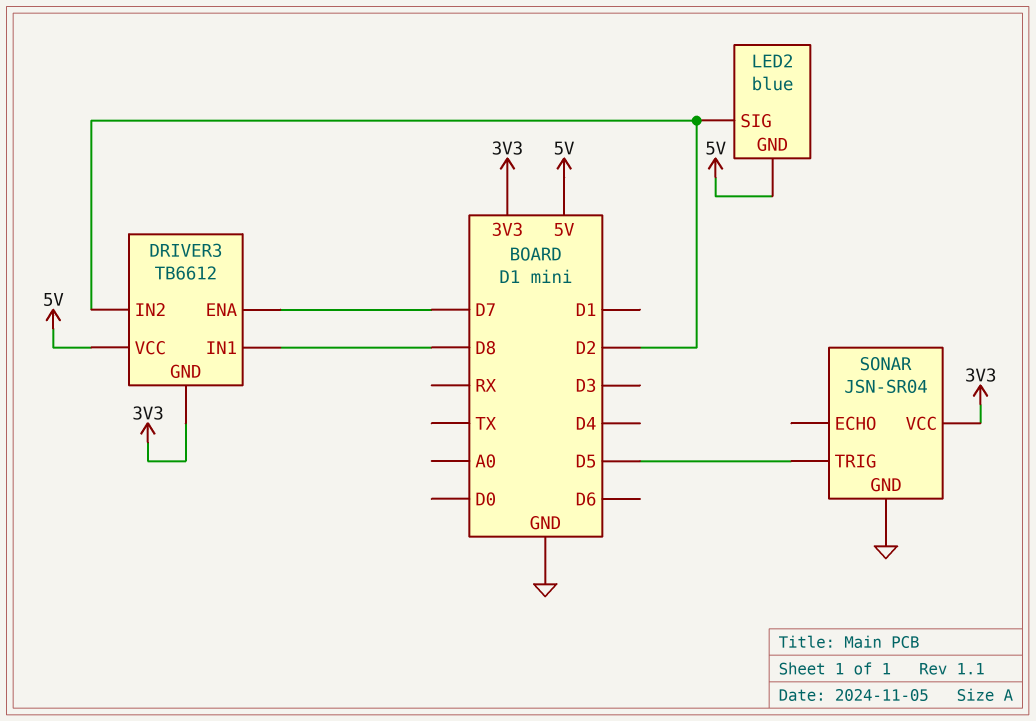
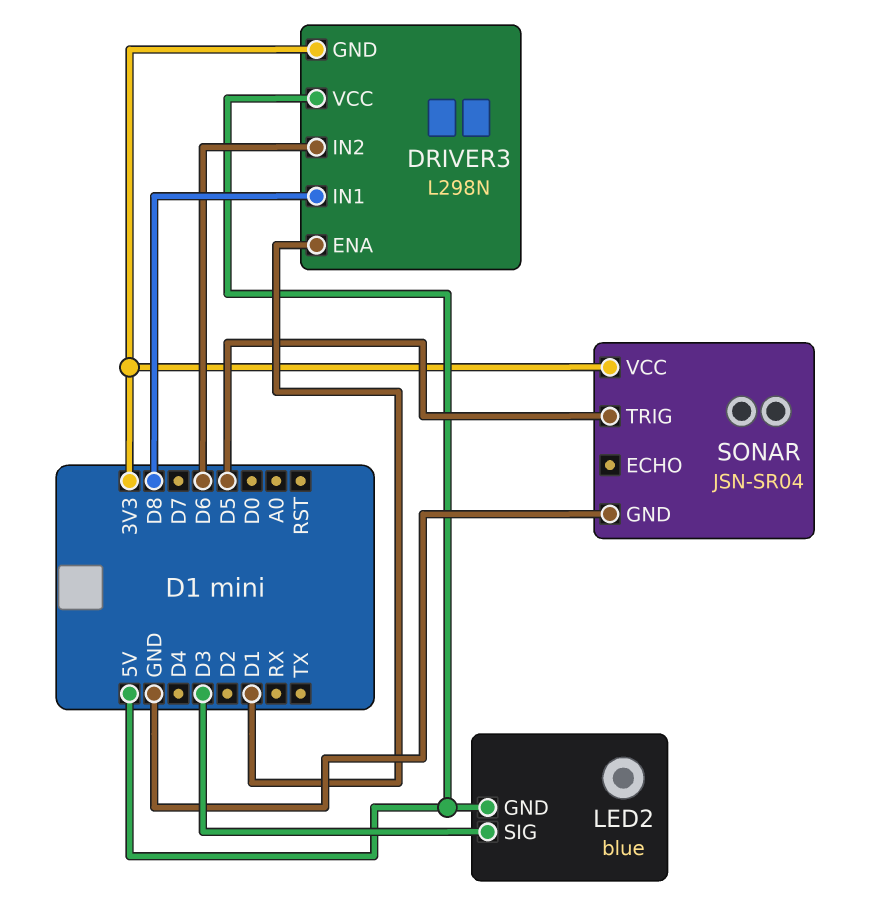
DRIVER3: TB6612 -> L298N
DRIVER3 pin ENA: D7 -> D1
DRIVER3 pin IN2: D2 -> D6
LED2 pin SIG: D2 -> D3

